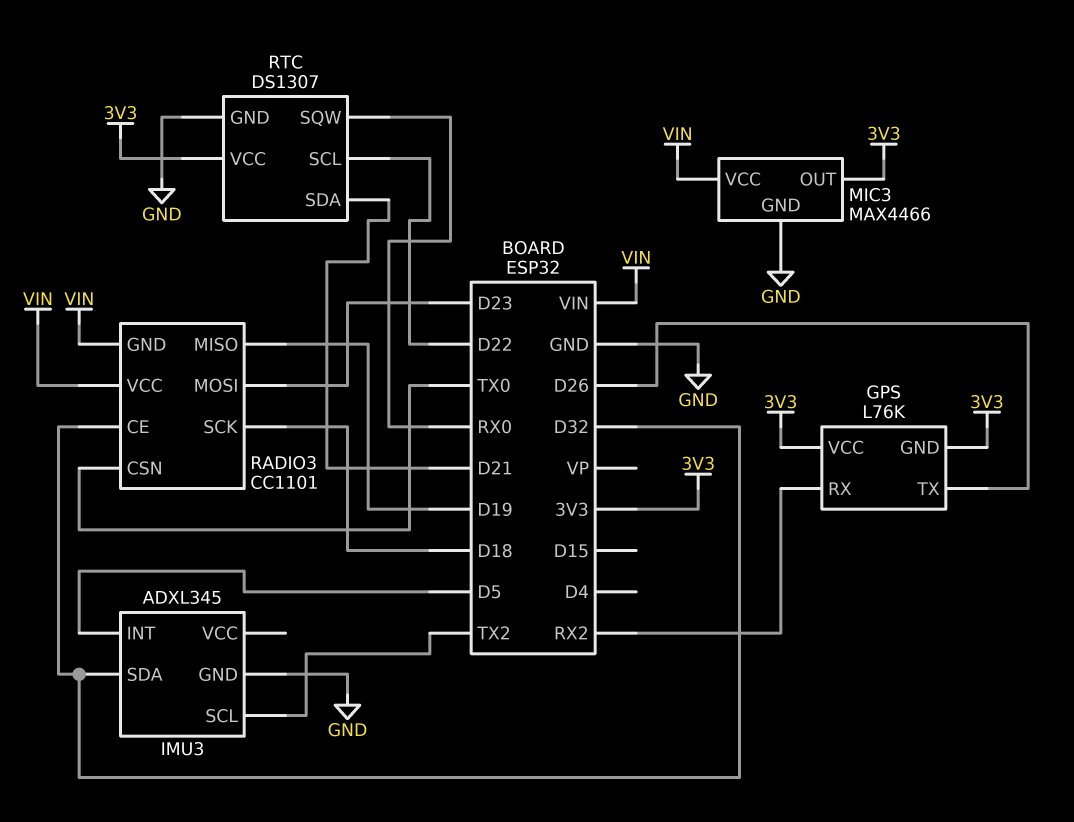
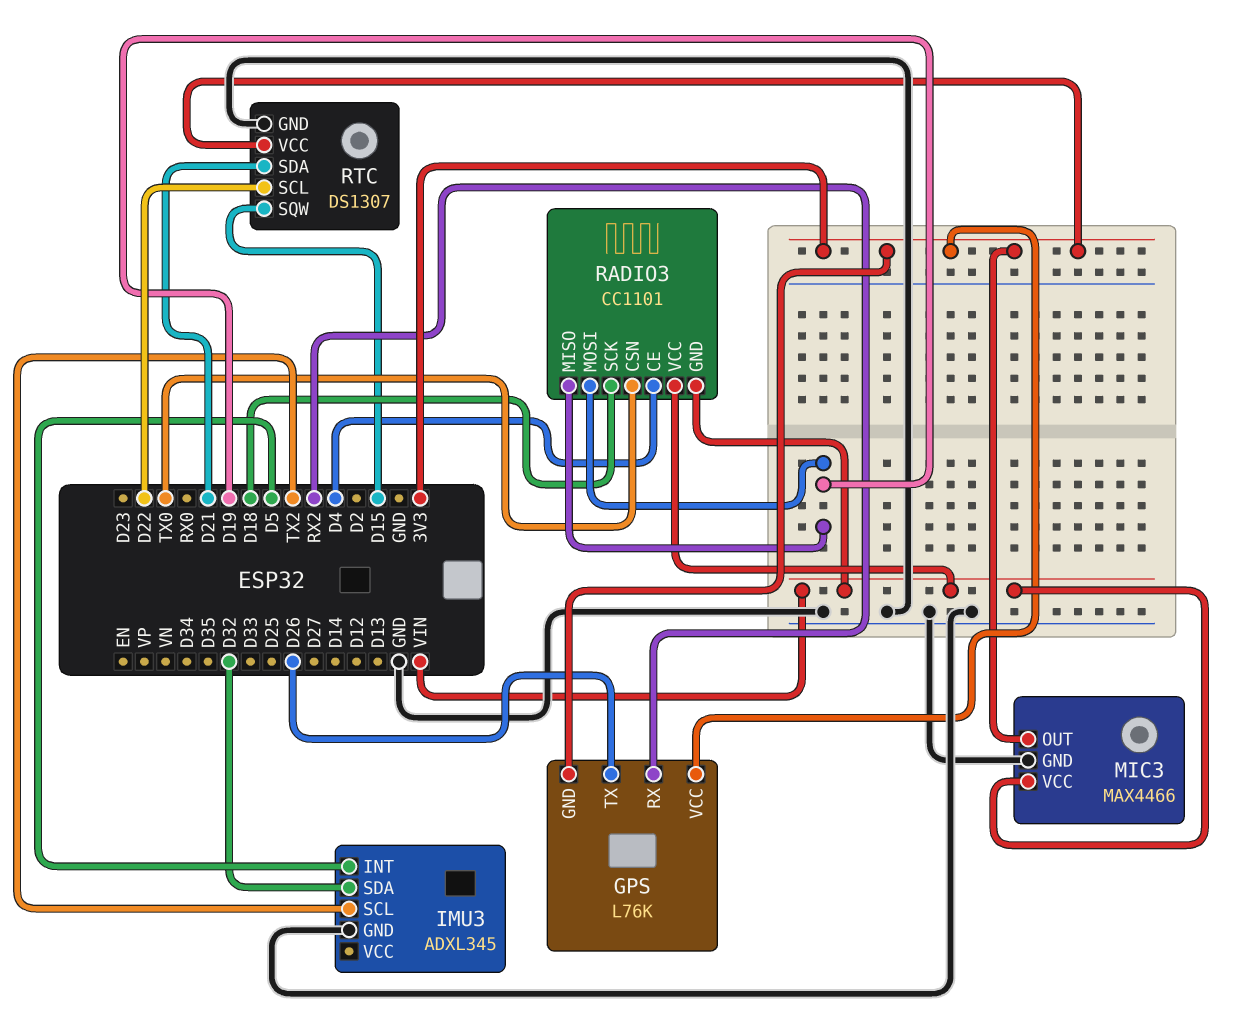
RADIO3 pin CE: D32 -> D4
RADIO3 pin MOSI: D23 -> D19
RTC pin SQW: RX0 -> D15

